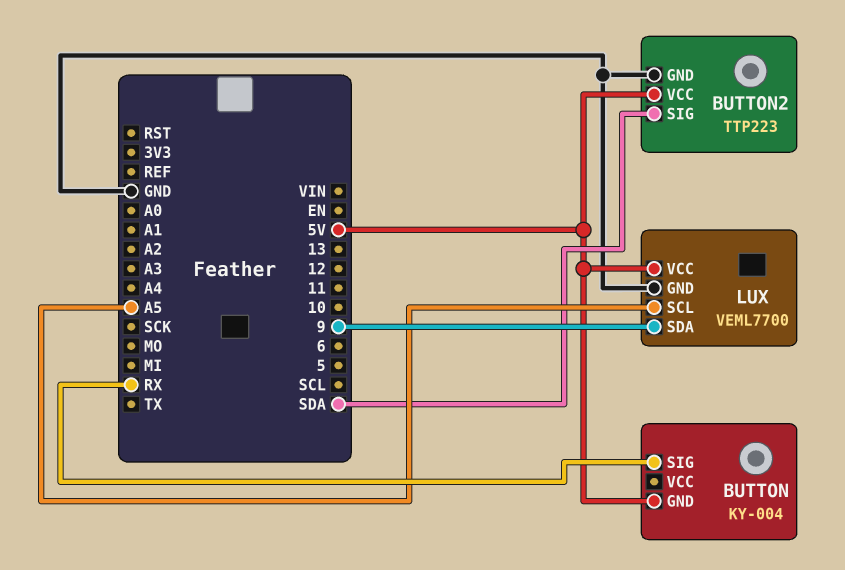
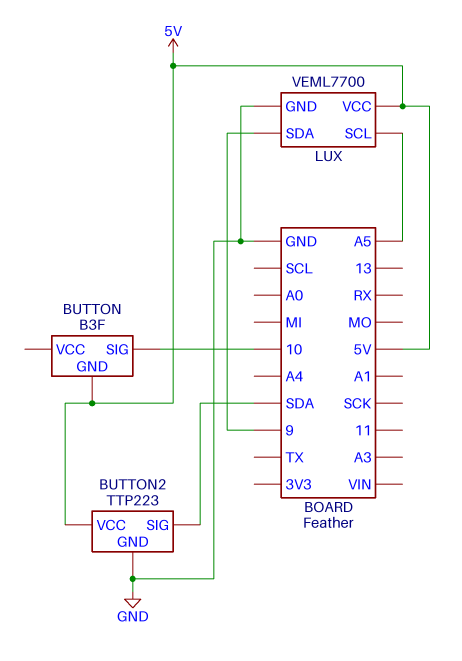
BUTTON: KY-004 -> B3F
BUTTON pin SIG: RX -> 10

